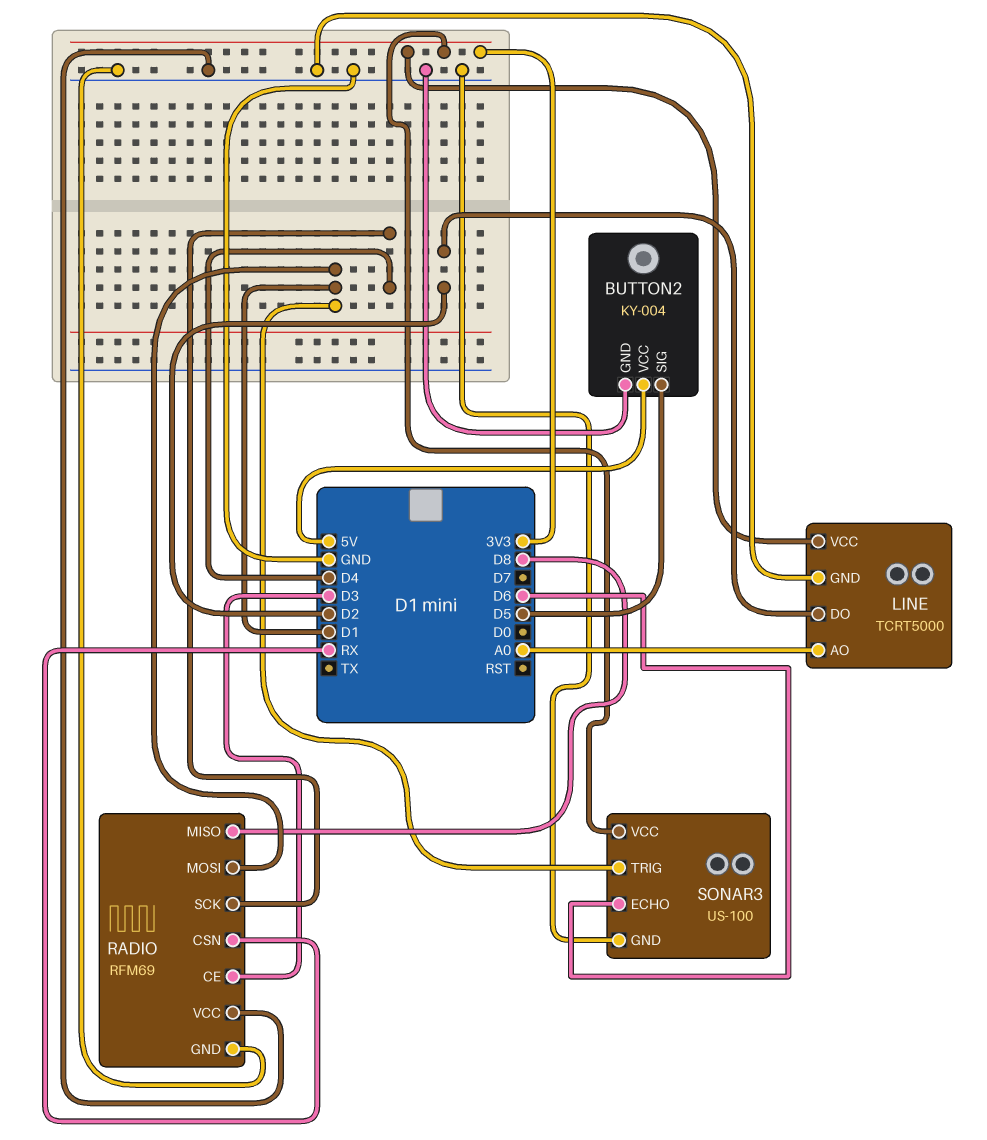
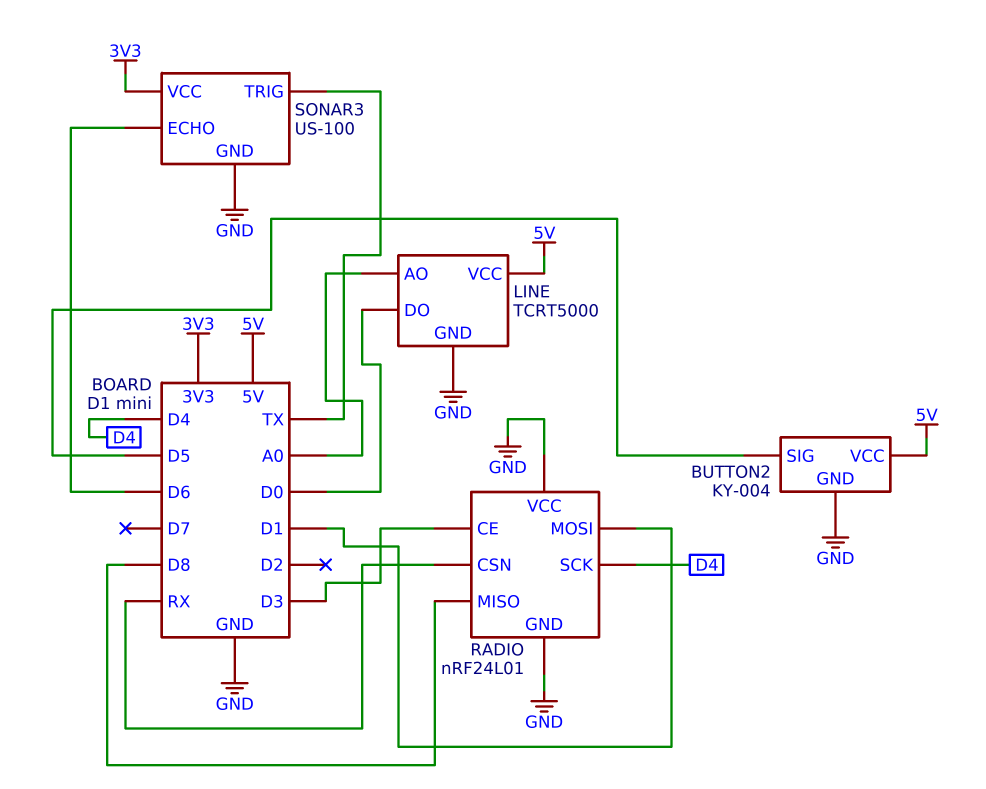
LINE pin DO: D2 -> D0
LINE pin VCC: 3V3 -> 5V
RADIO: RFM69 -> nRF24L01
SONAR3 pin TRIG: D1 -> TX

